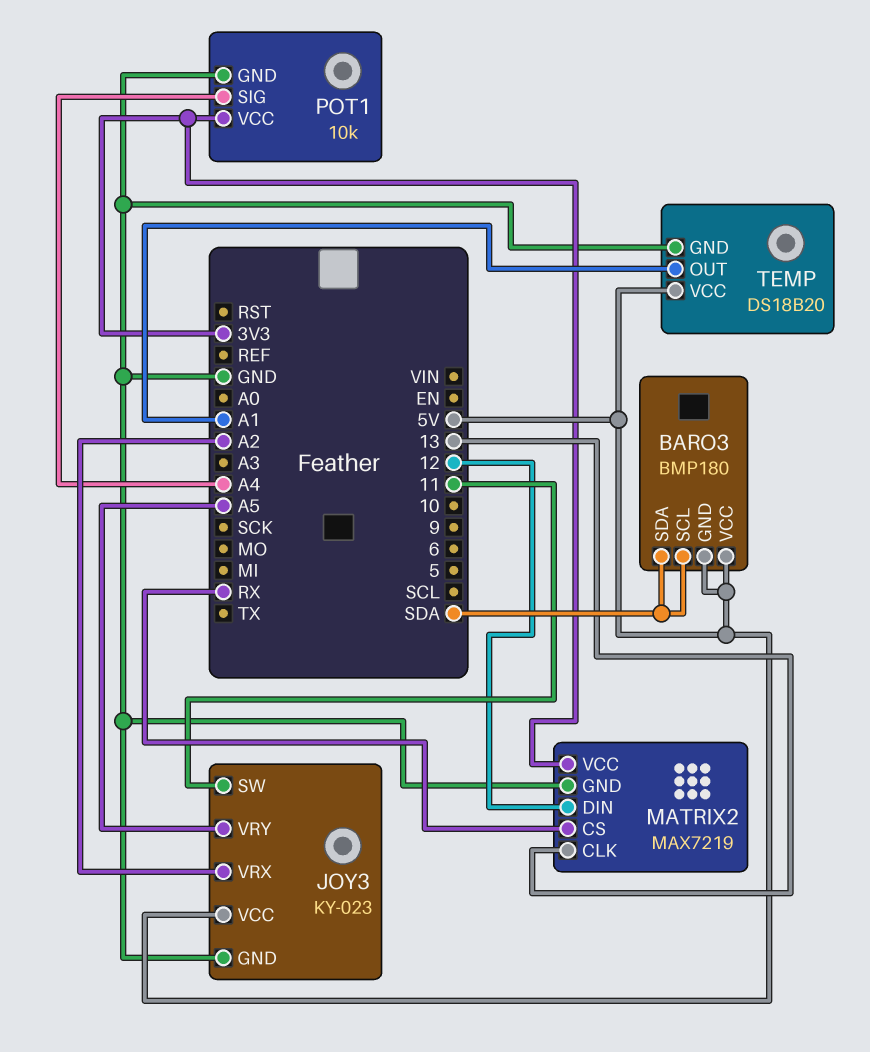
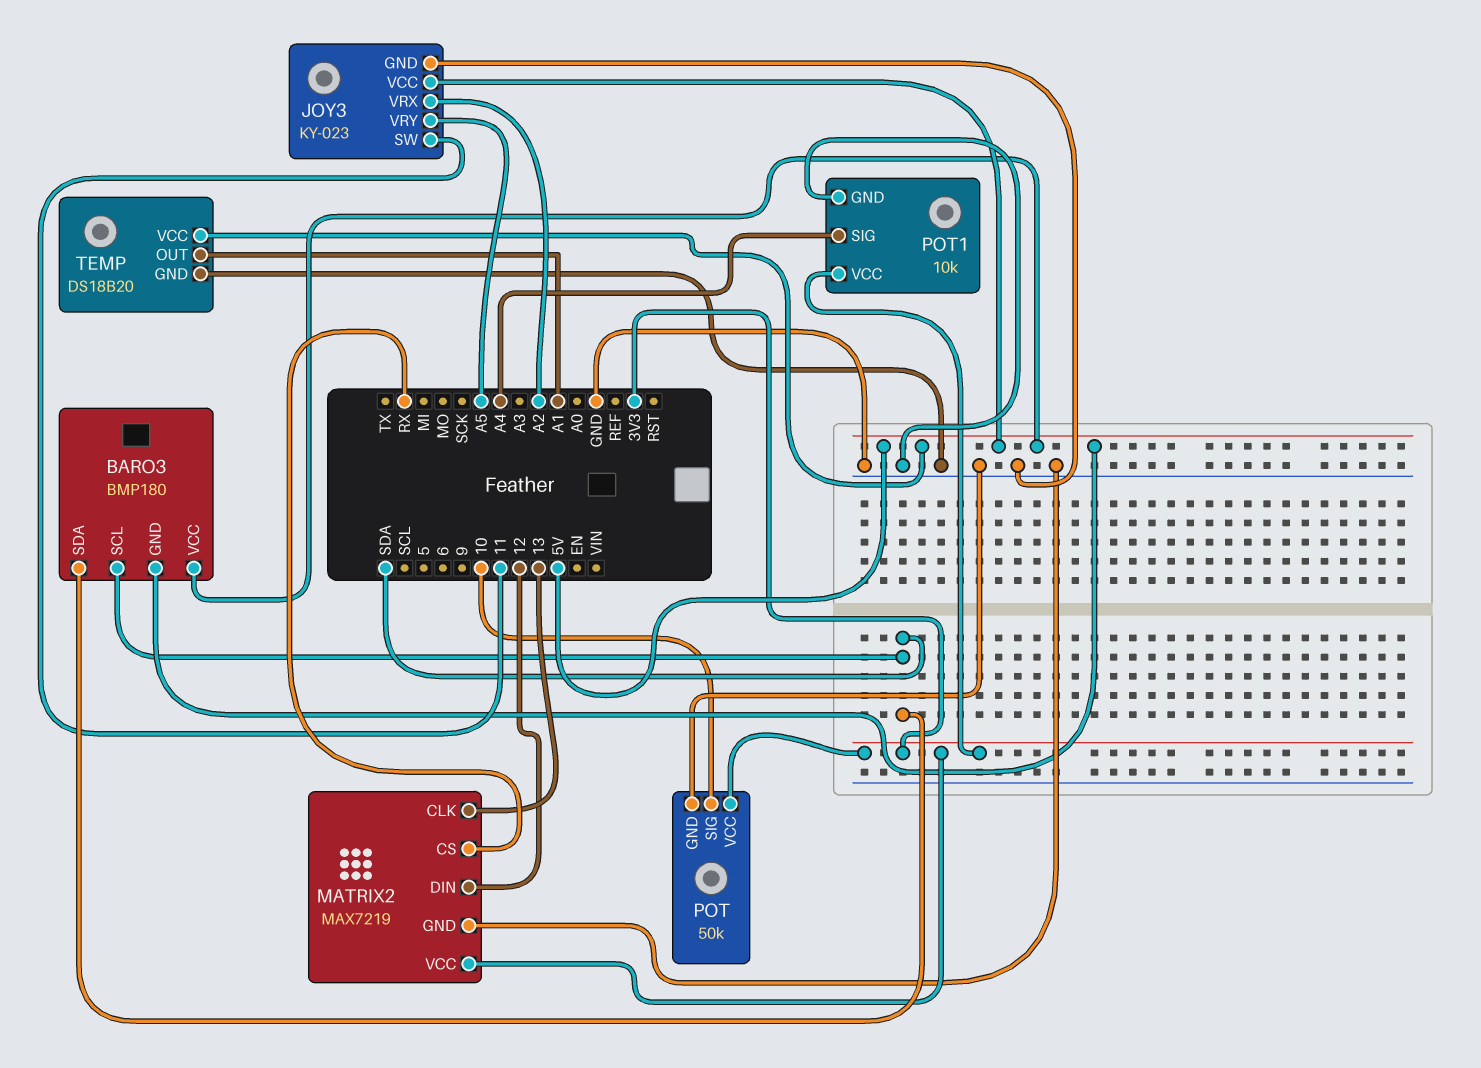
POT: none -> 50k
POT pin GND: none -> GND
POT pin SIG: none -> 10
POT pin VCC: none -> 3V3

